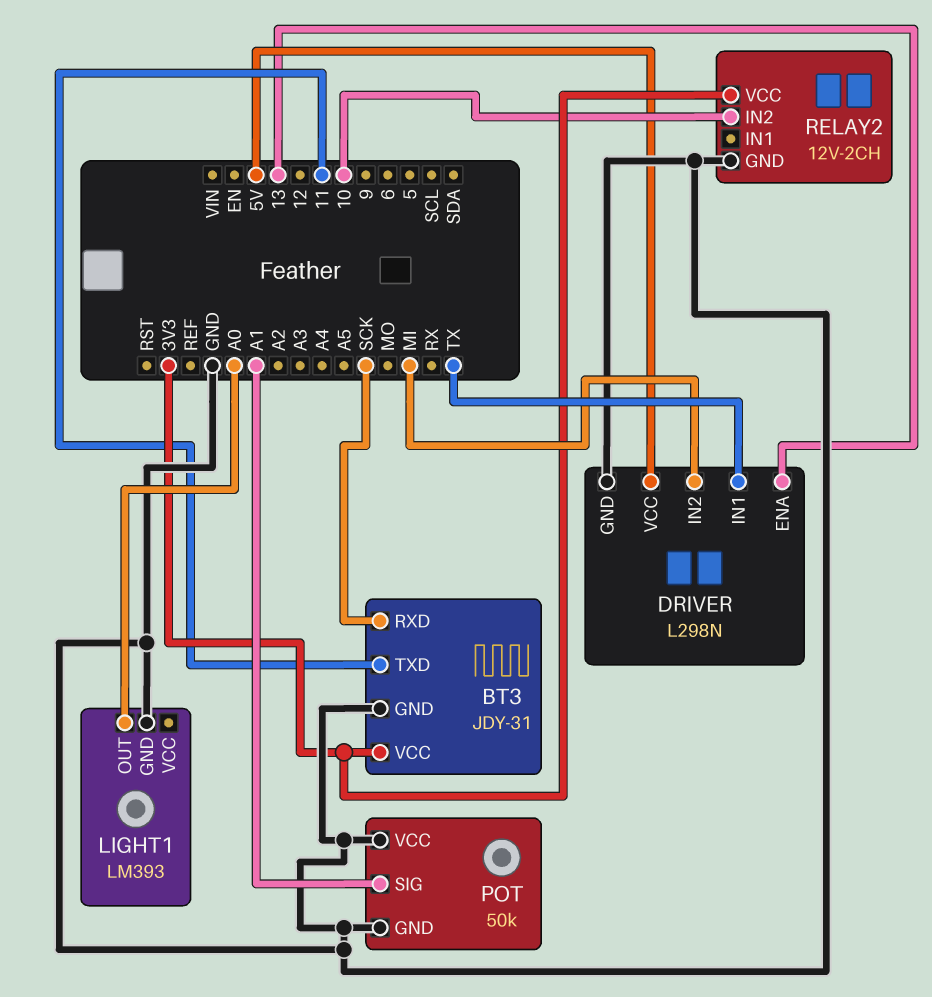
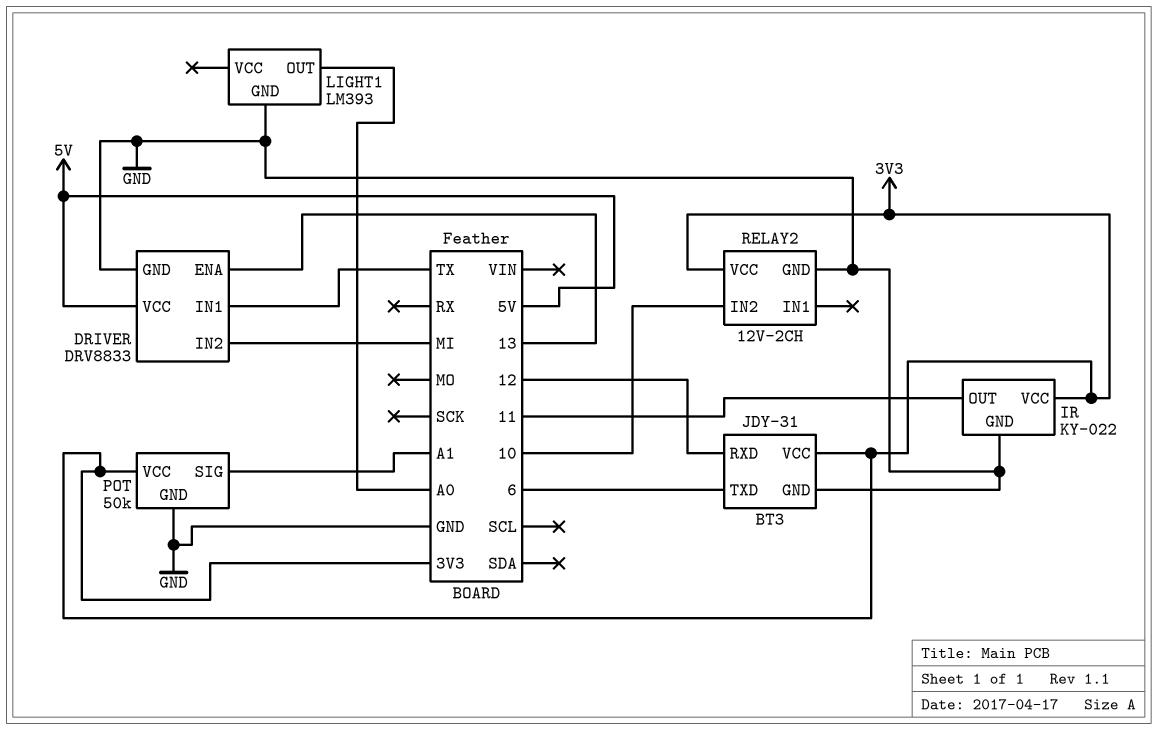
BT3 pin RXD: SCK -> 12
BT3 pin TXD: 11 -> 6
DRIVER: L298N -> DRV8833
IR: none -> KY-022
IR pin GND: none -> GND
IR pin OUT: none -> 11
IR pin VCC: none -> 3V3
POT pin VCC: GND -> 3V3

